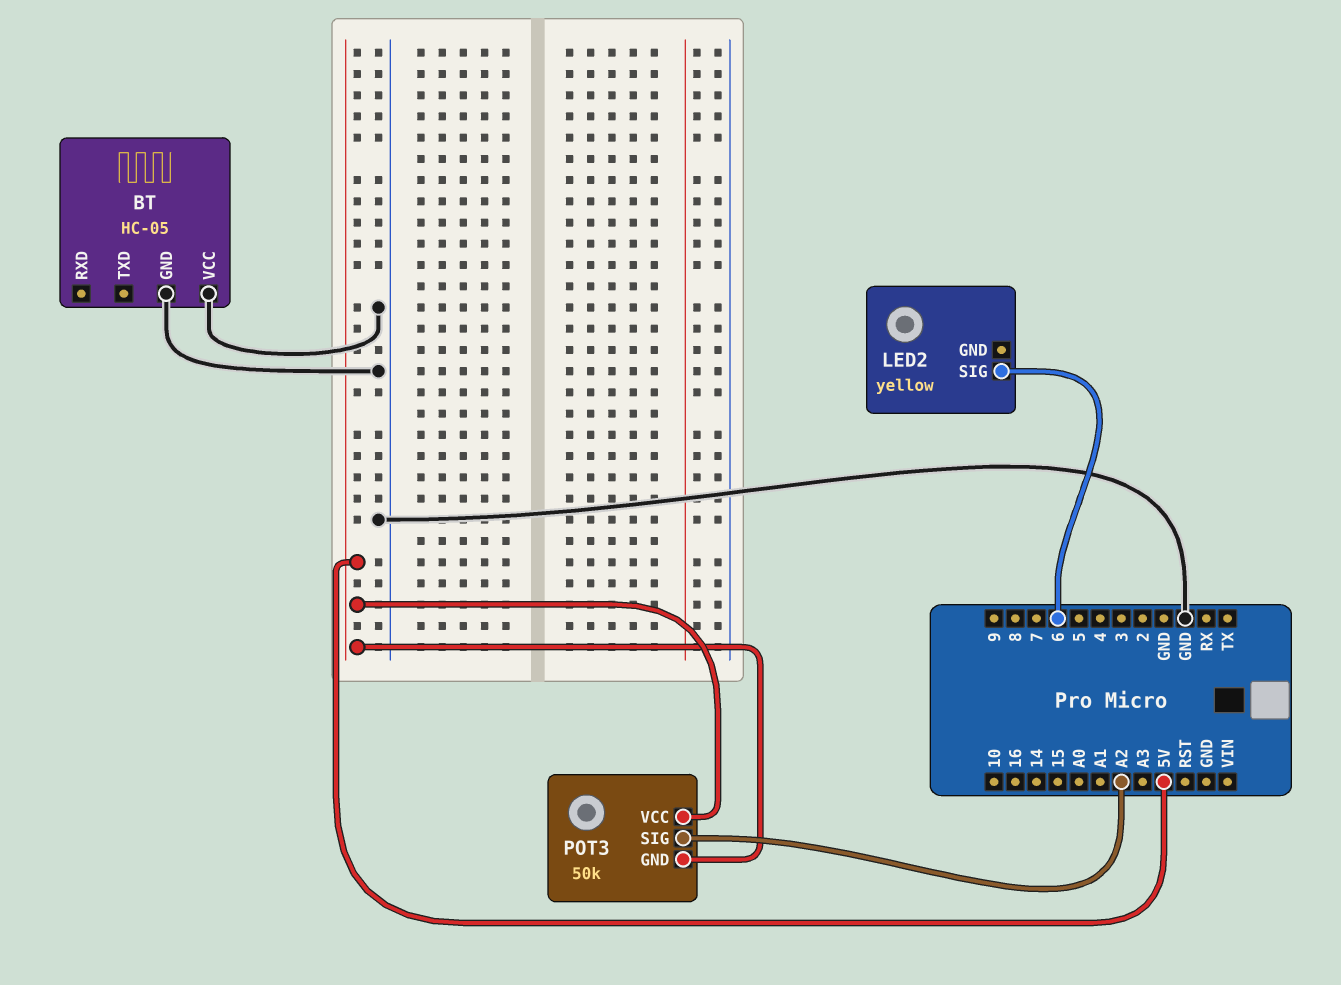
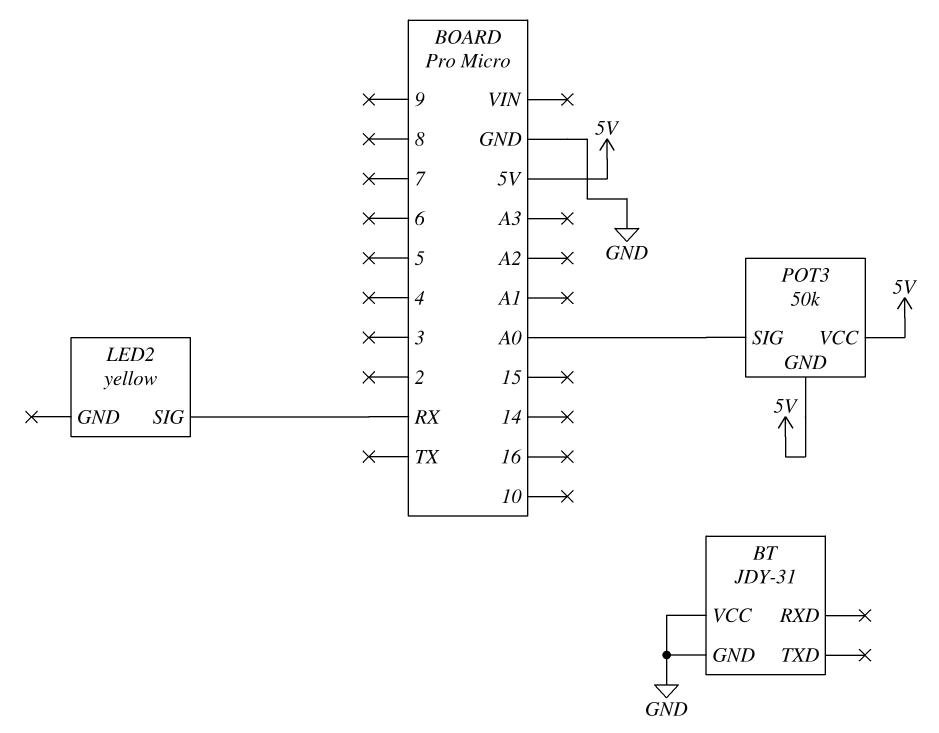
BT: HC-05 -> JDY-31
LED2 pin SIG: 6 -> RX
POT3 pin SIG: A2 -> A0

